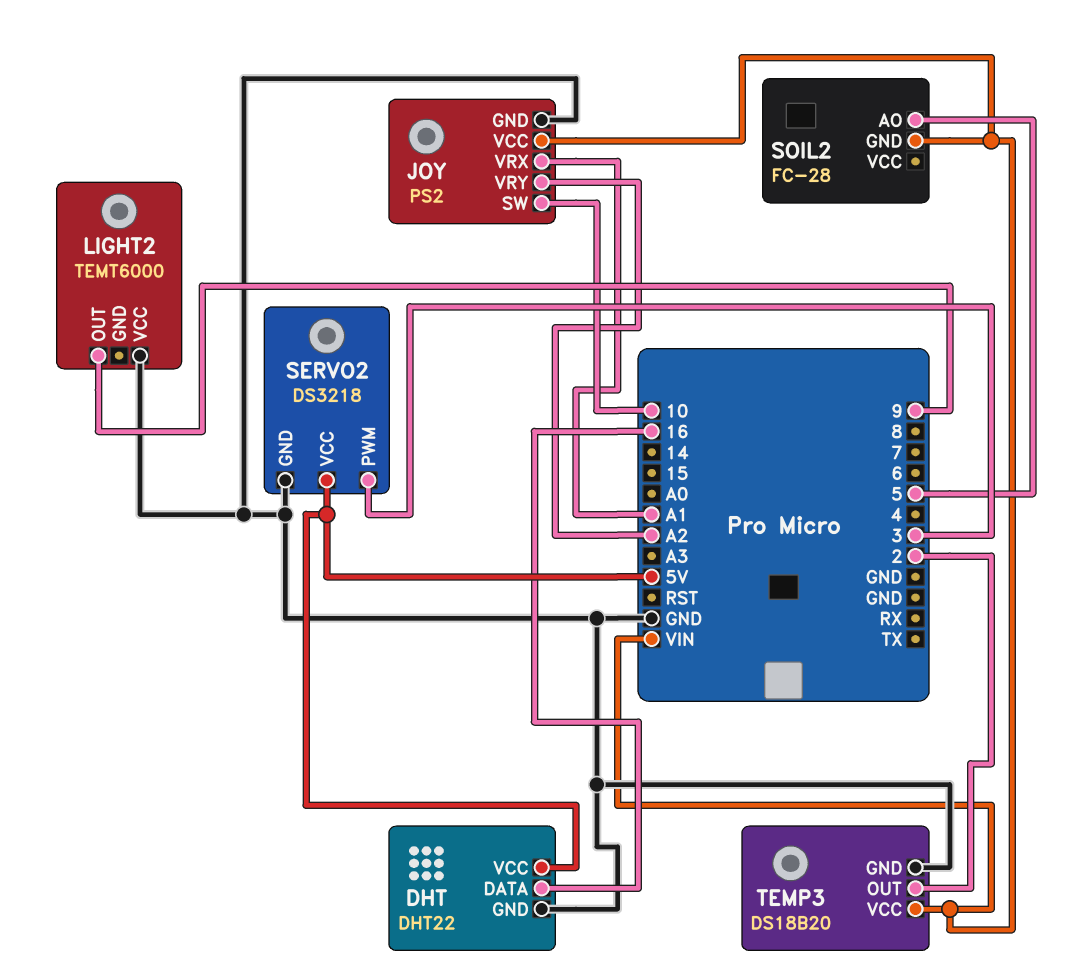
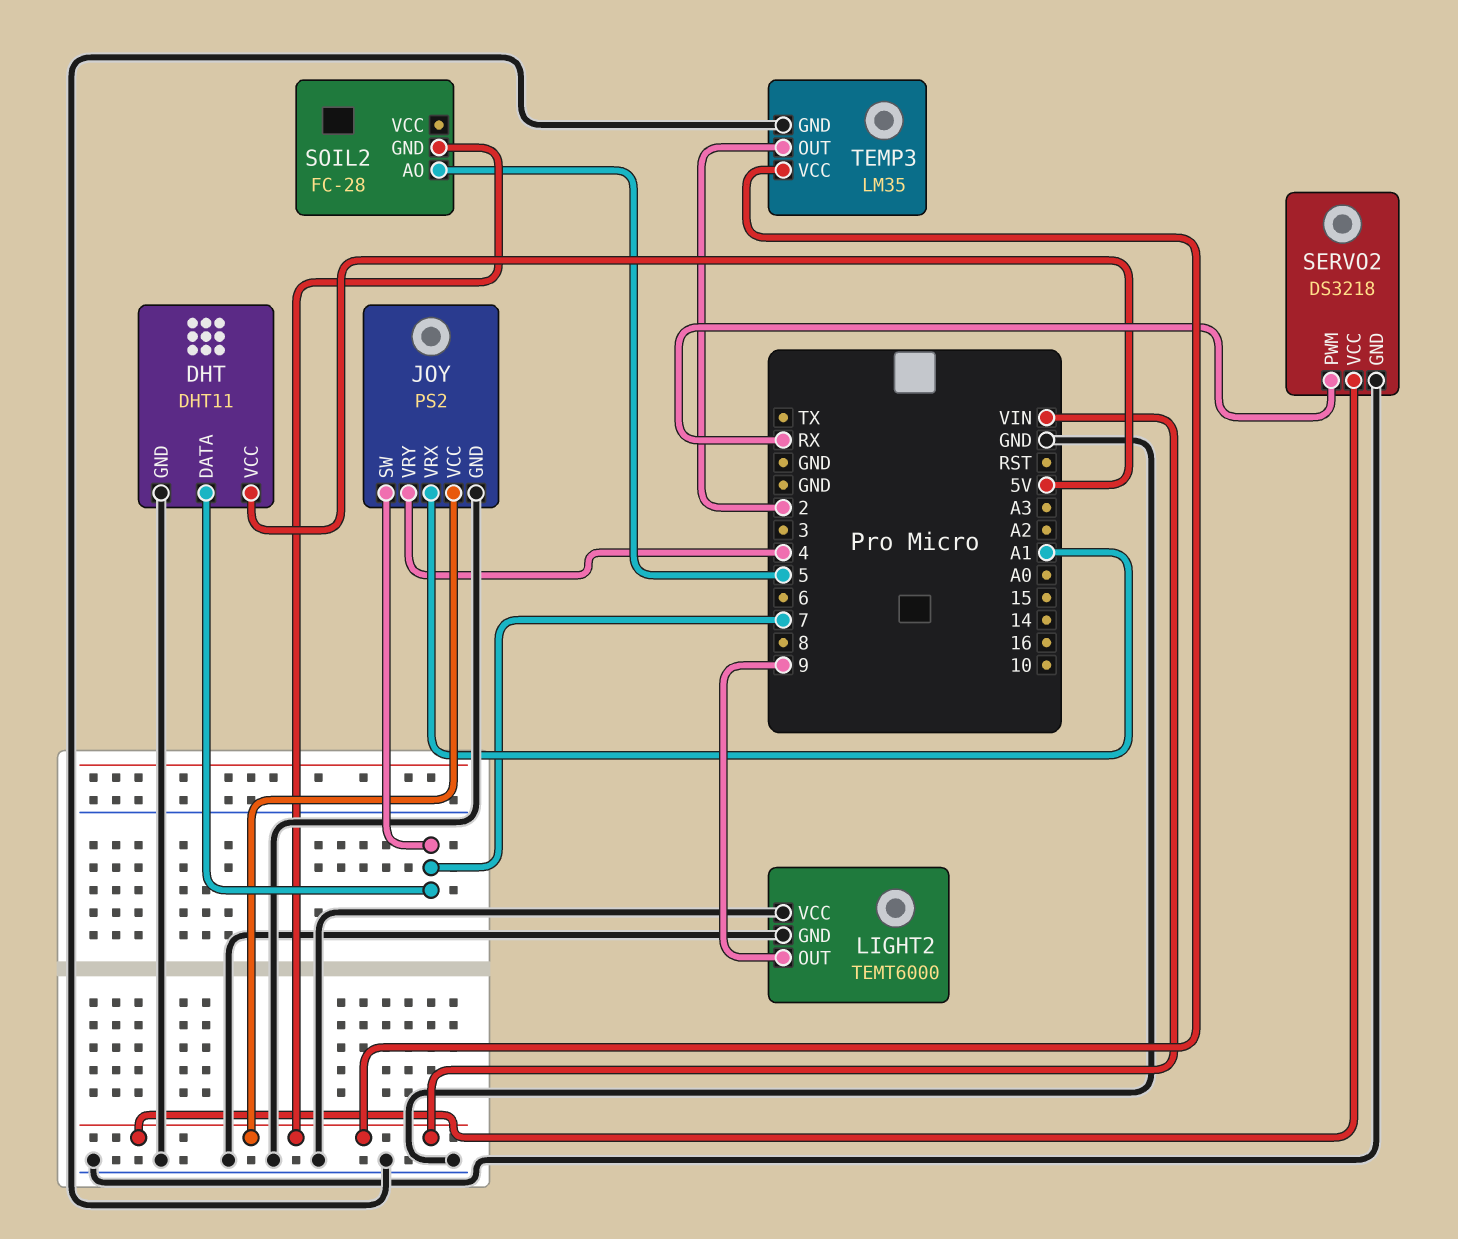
DHT: DHT22 -> DHT11
DHT pin DATA: 16 -> 7
JOY pin SW: 10 -> 7
JOY pin VRY: A2 -> 4
LIGHT2 pin GND: none -> GND
SERVO2 pin PWM: 3 -> RX
SERVO2 pin VCC: 5V -> VIN
TEMP3: DS18B20 -> LM35

